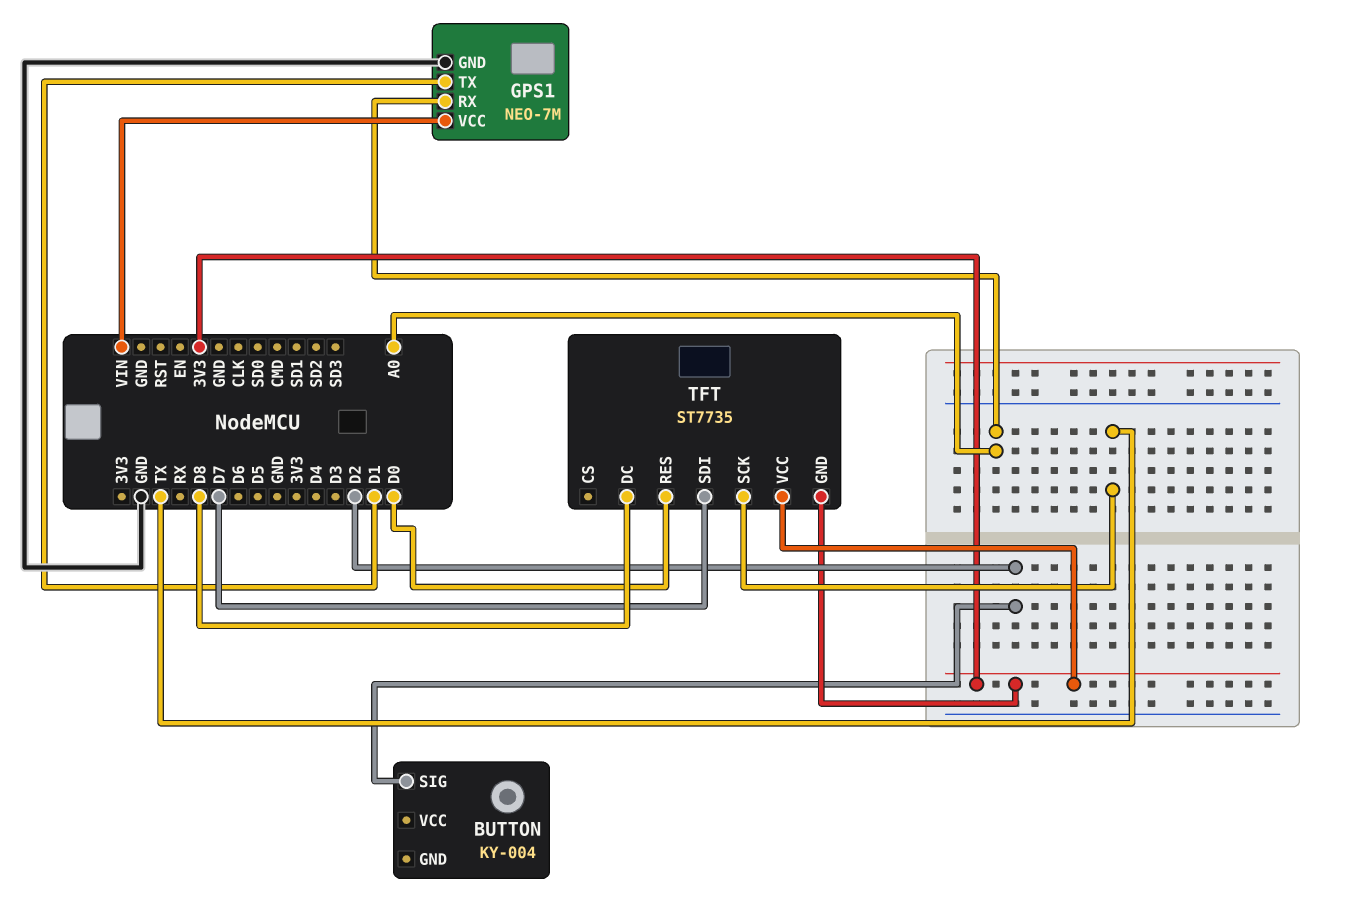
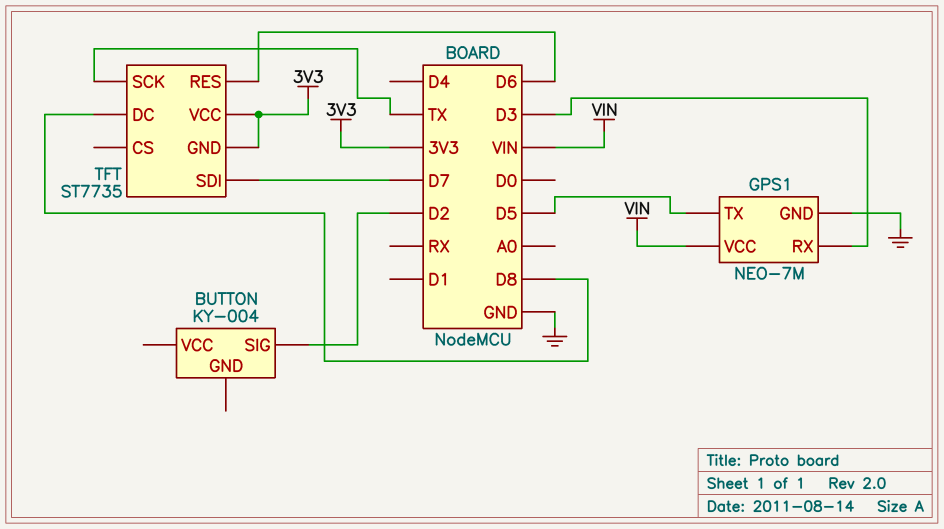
GPS1 pin RX: A0 -> D3
GPS1 pin TX: D1 -> D5
TFT pin RES: D0 -> D6

